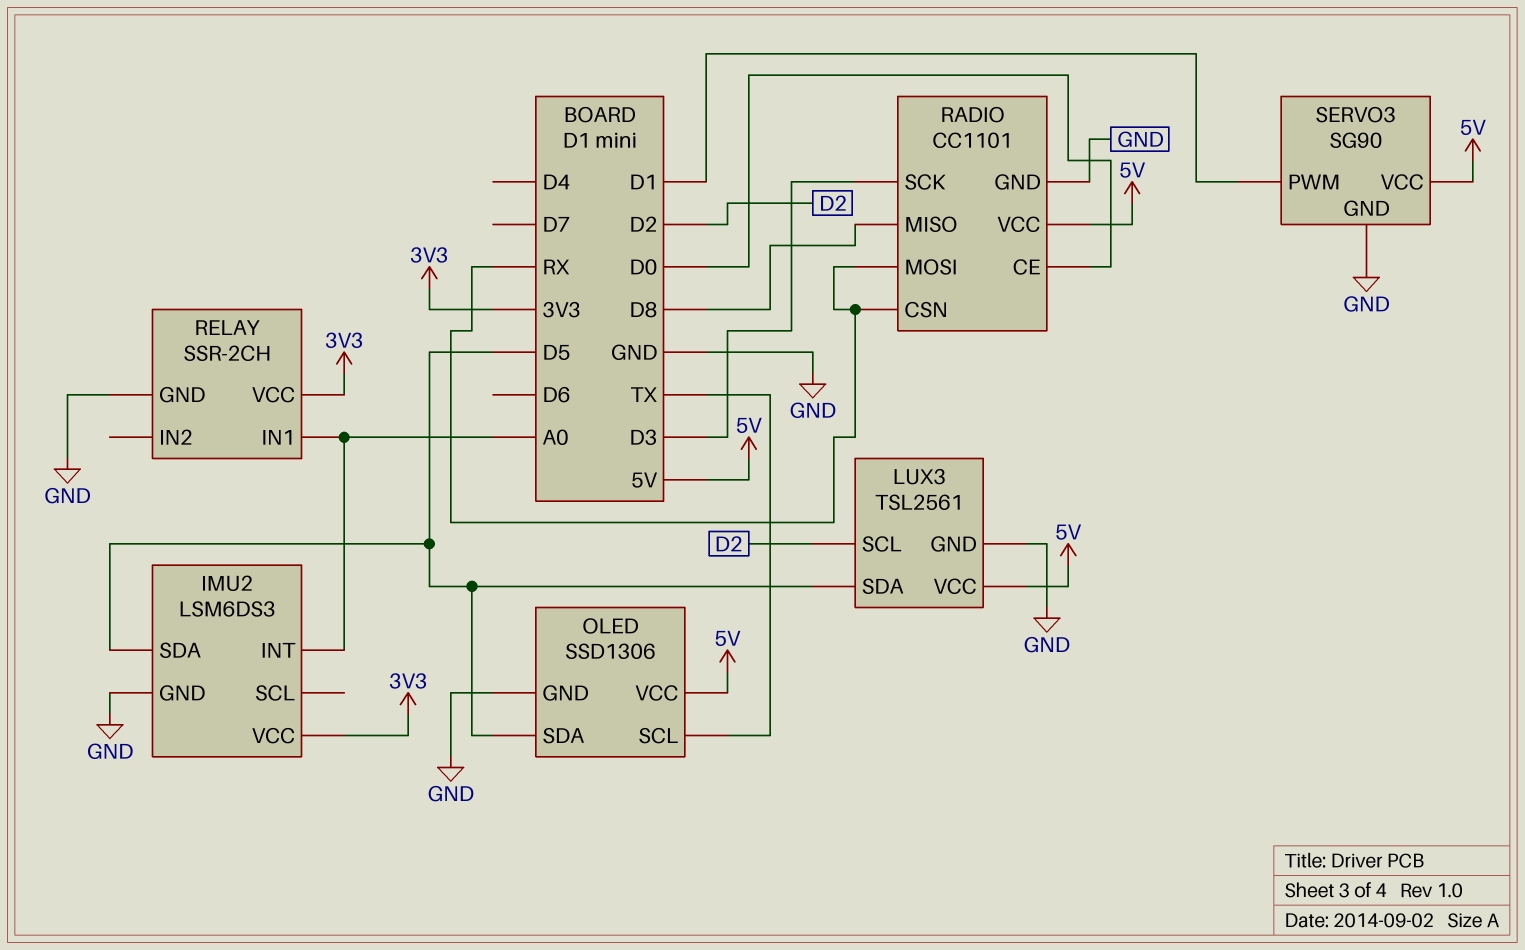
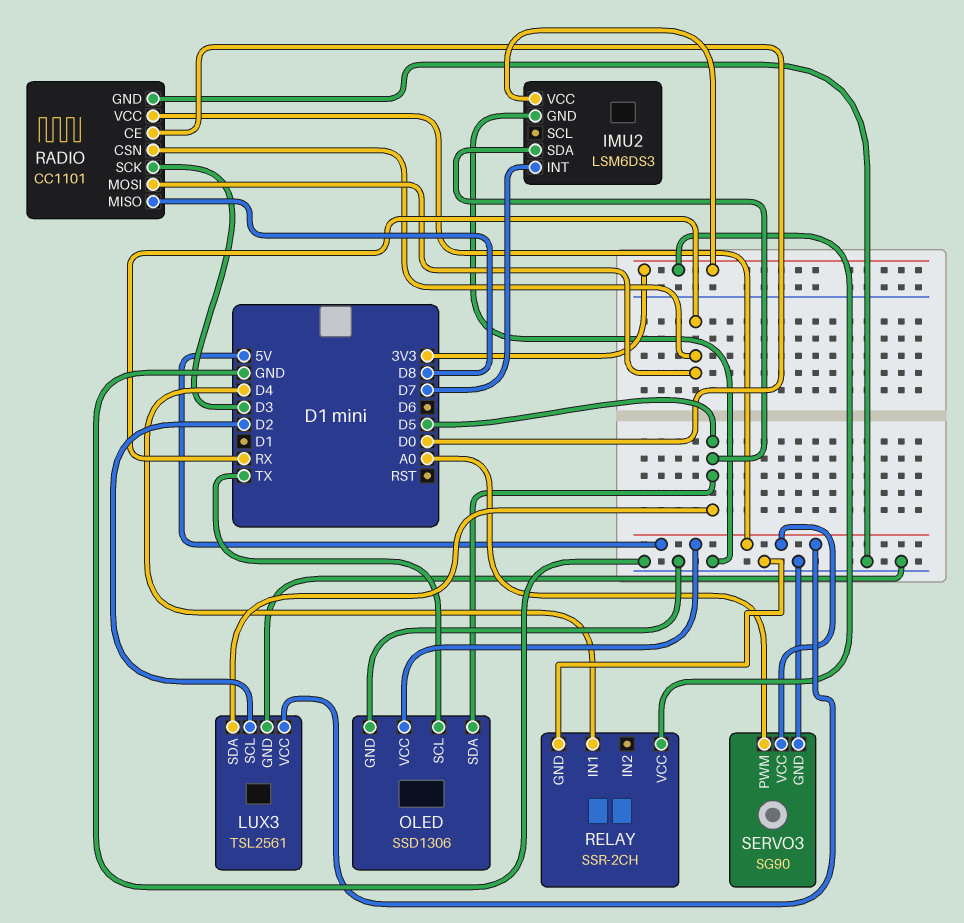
IMU2 pin INT: A0 -> D7
RELAY pin IN1: A0 -> D4
SERVO3 pin PWM: D1 -> A0

